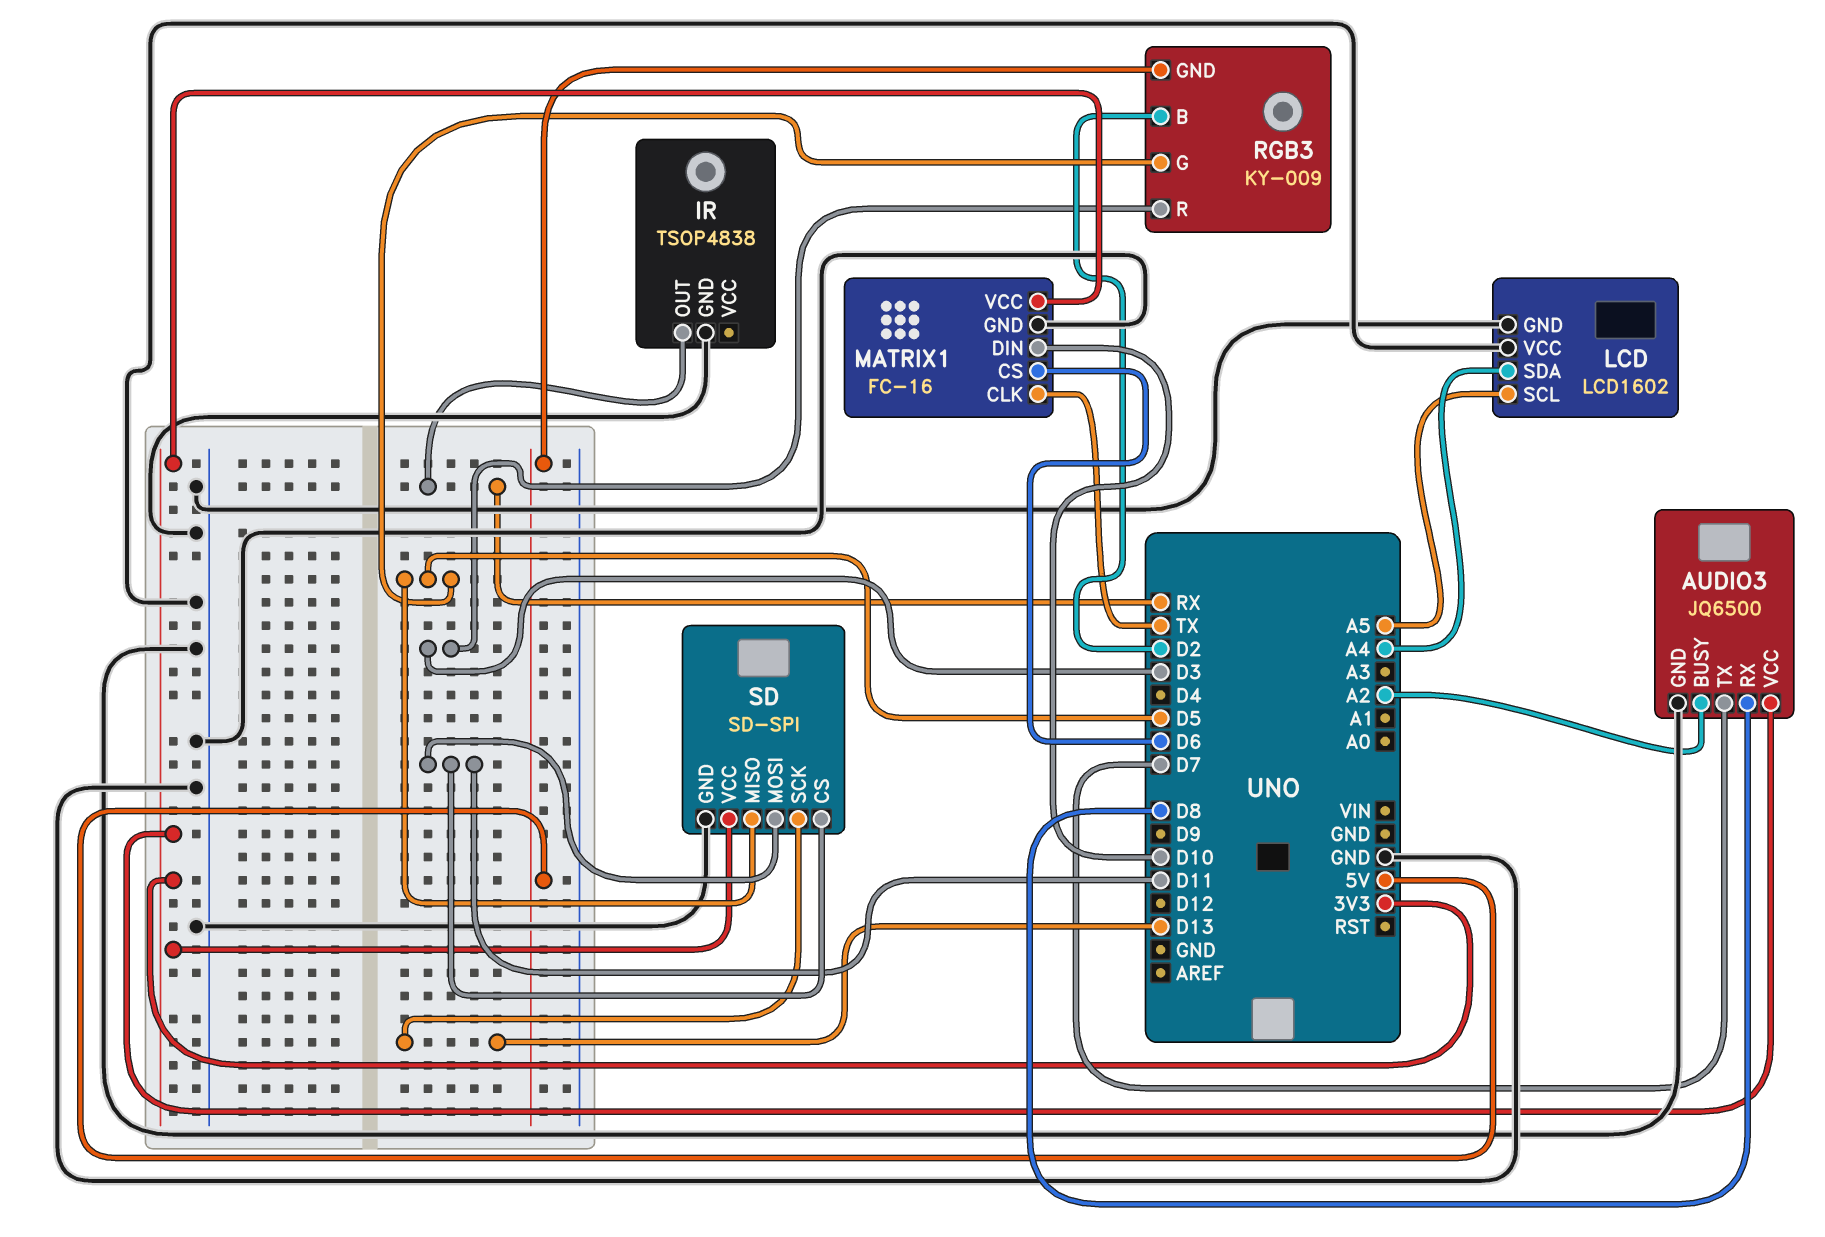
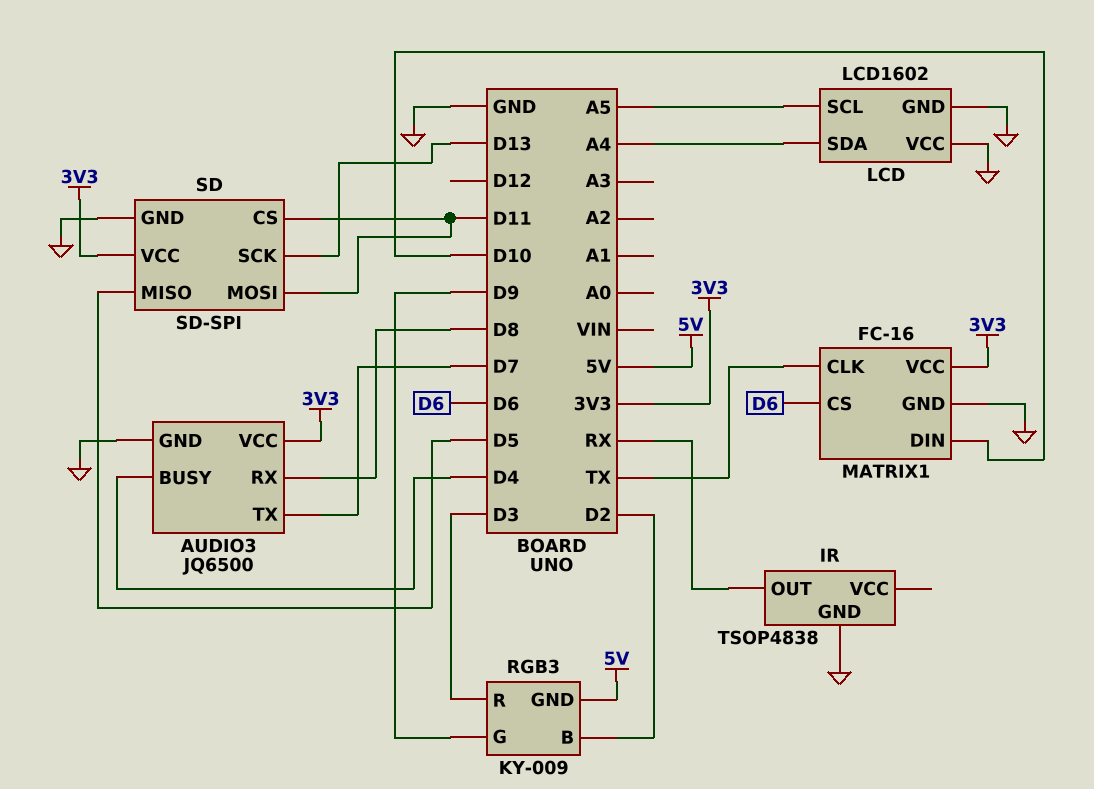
AUDIO3 pin BUSY: A2 -> D4
RGB3 pin G: D5 -> D9

